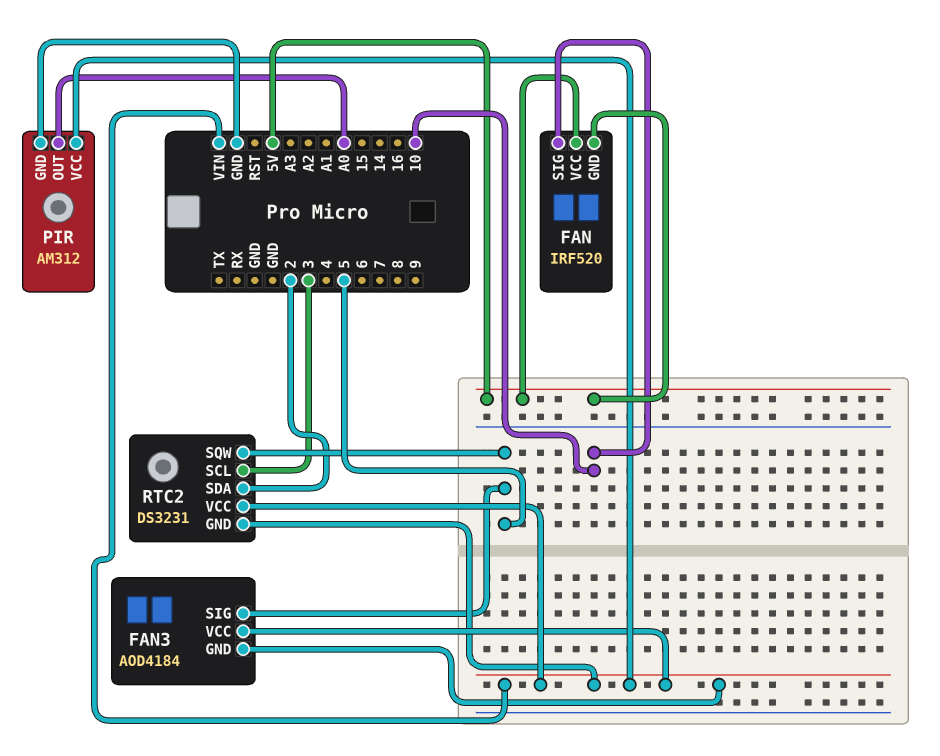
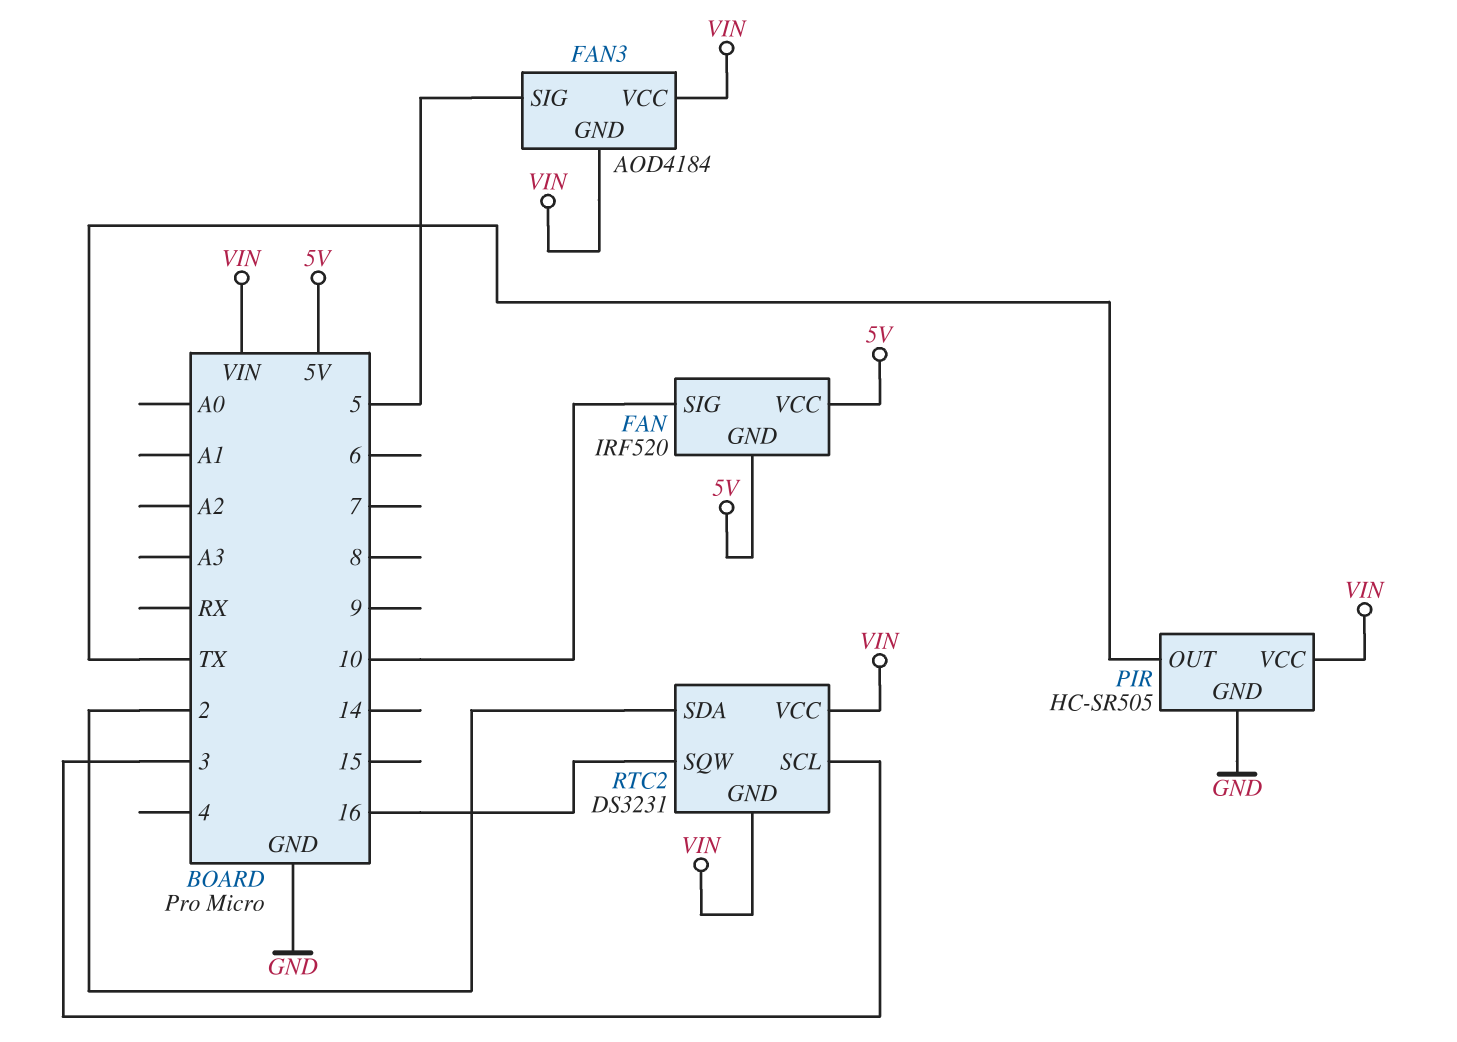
PIR: AM312 -> HC-SR505
PIR pin OUT: A0 -> TX
RTC2 pin SQW: 5 -> 16

